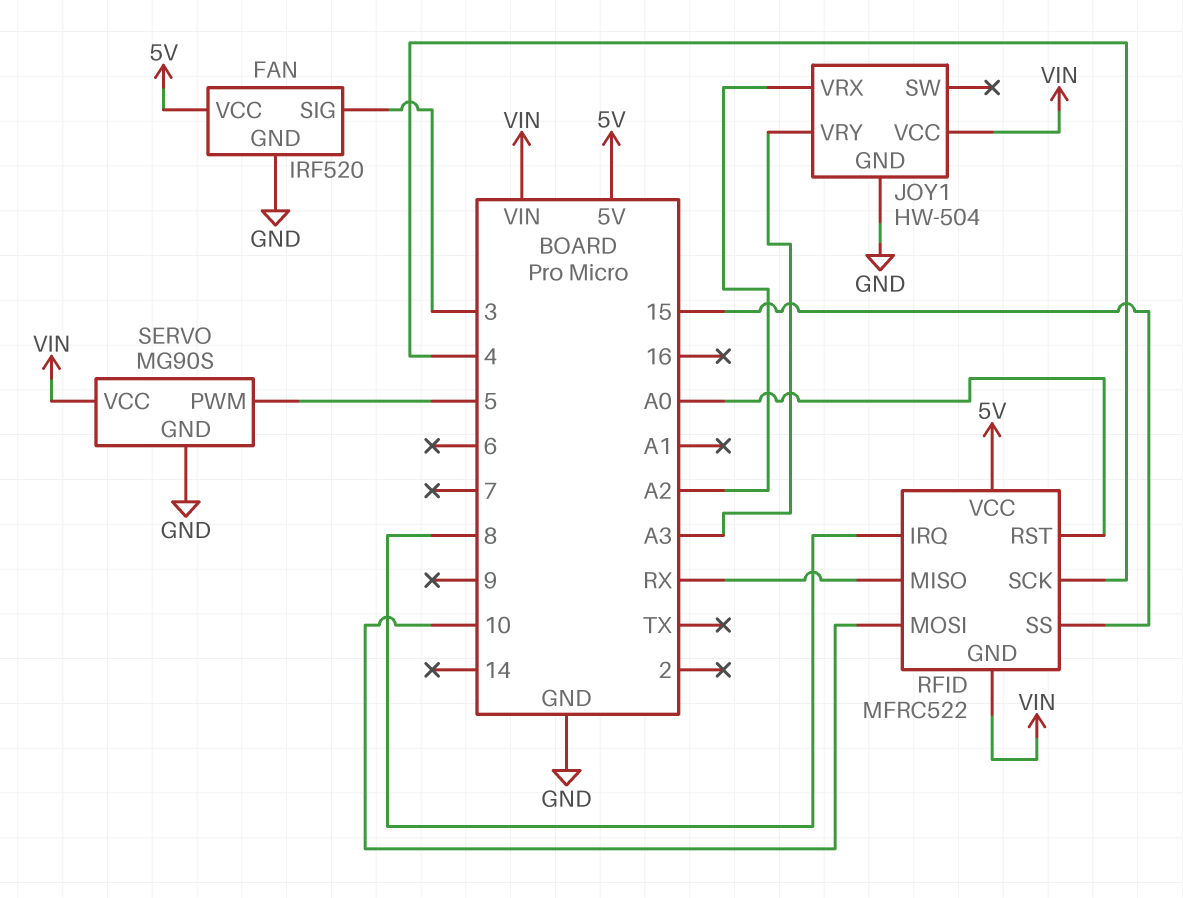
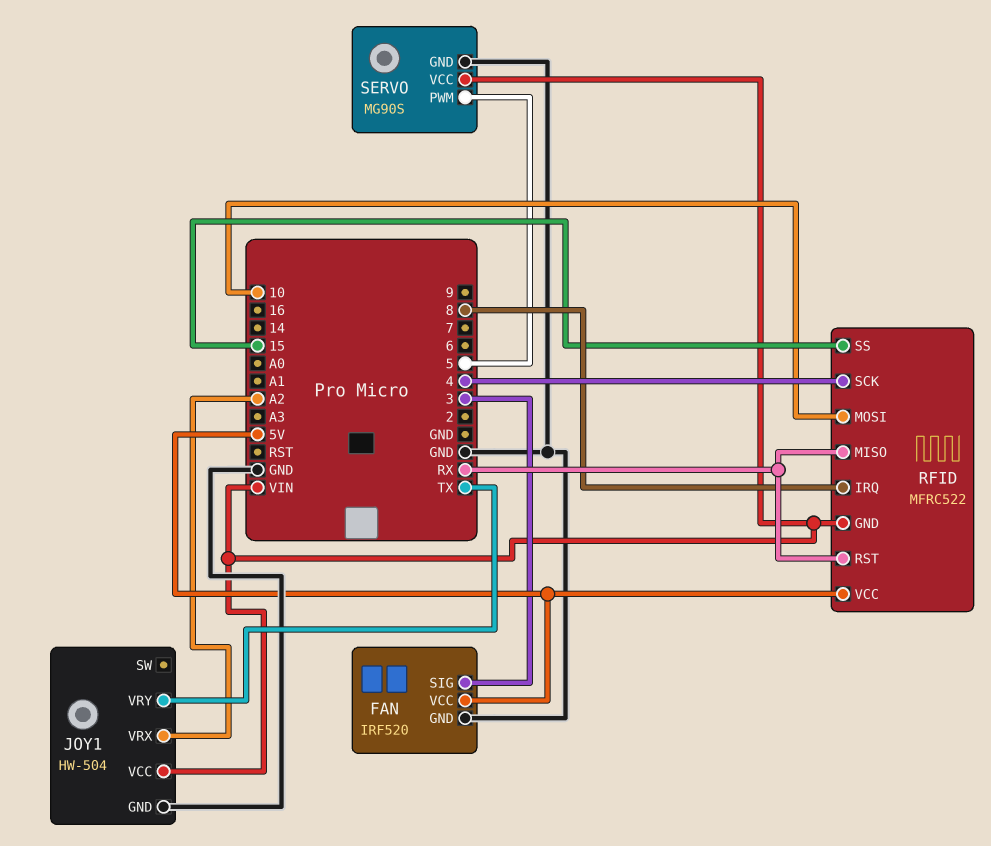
JOY1 pin VRY: A3 -> TX
RFID pin RST: A0 -> RX

